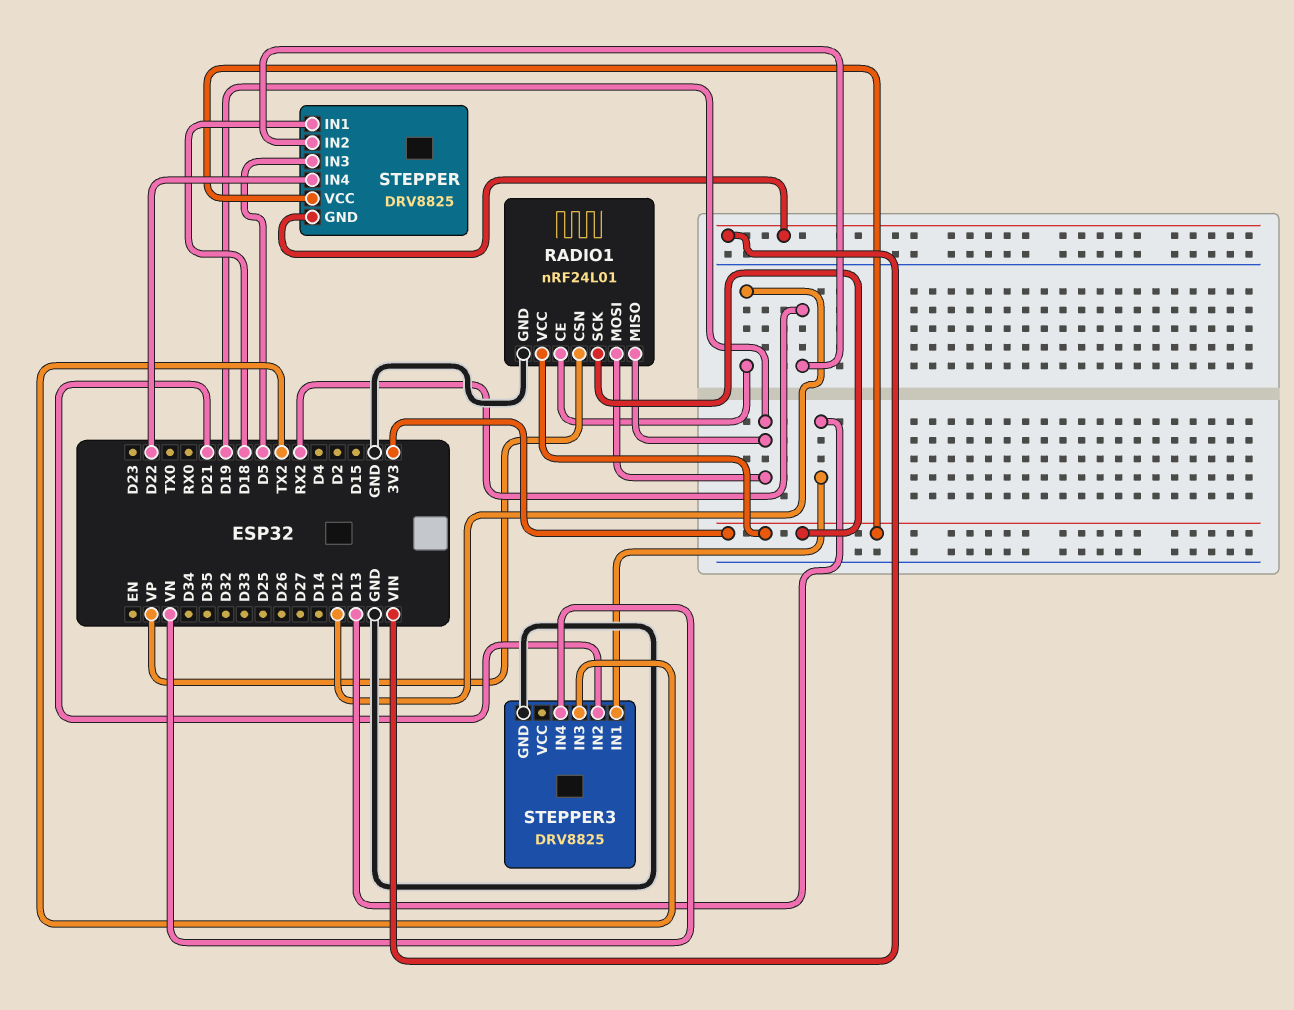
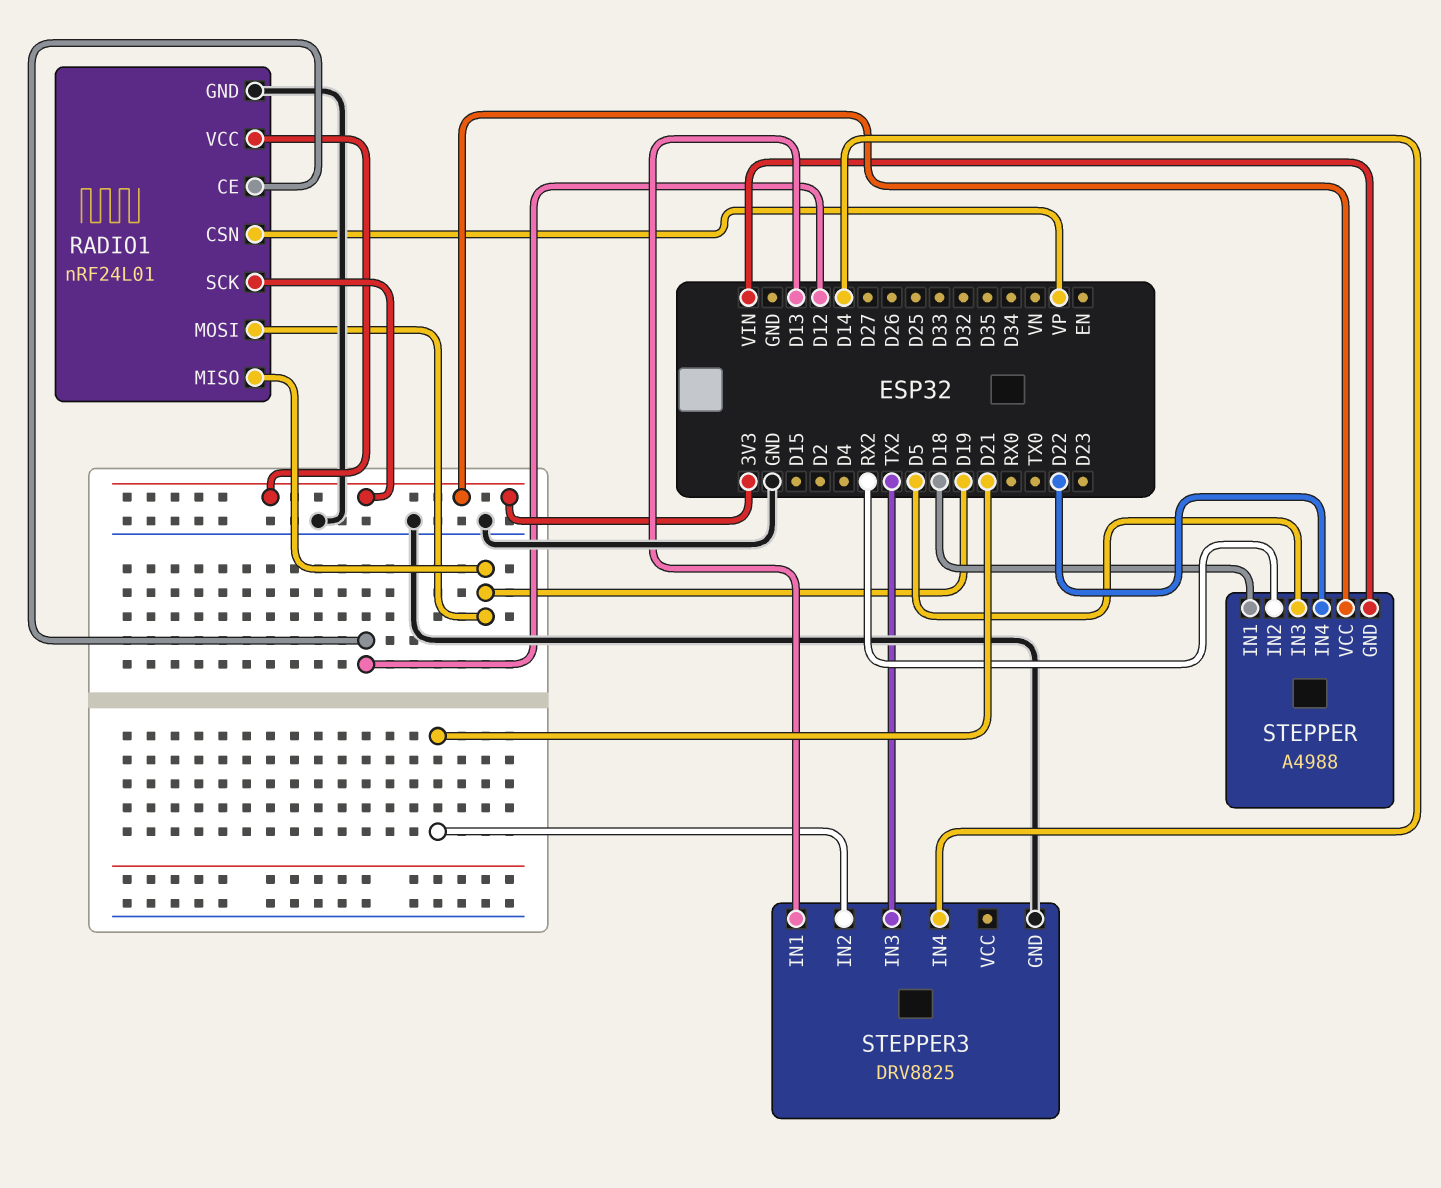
STEPPER: DRV8825 -> A4988
STEPPER3 pin IN4: VN -> D14

